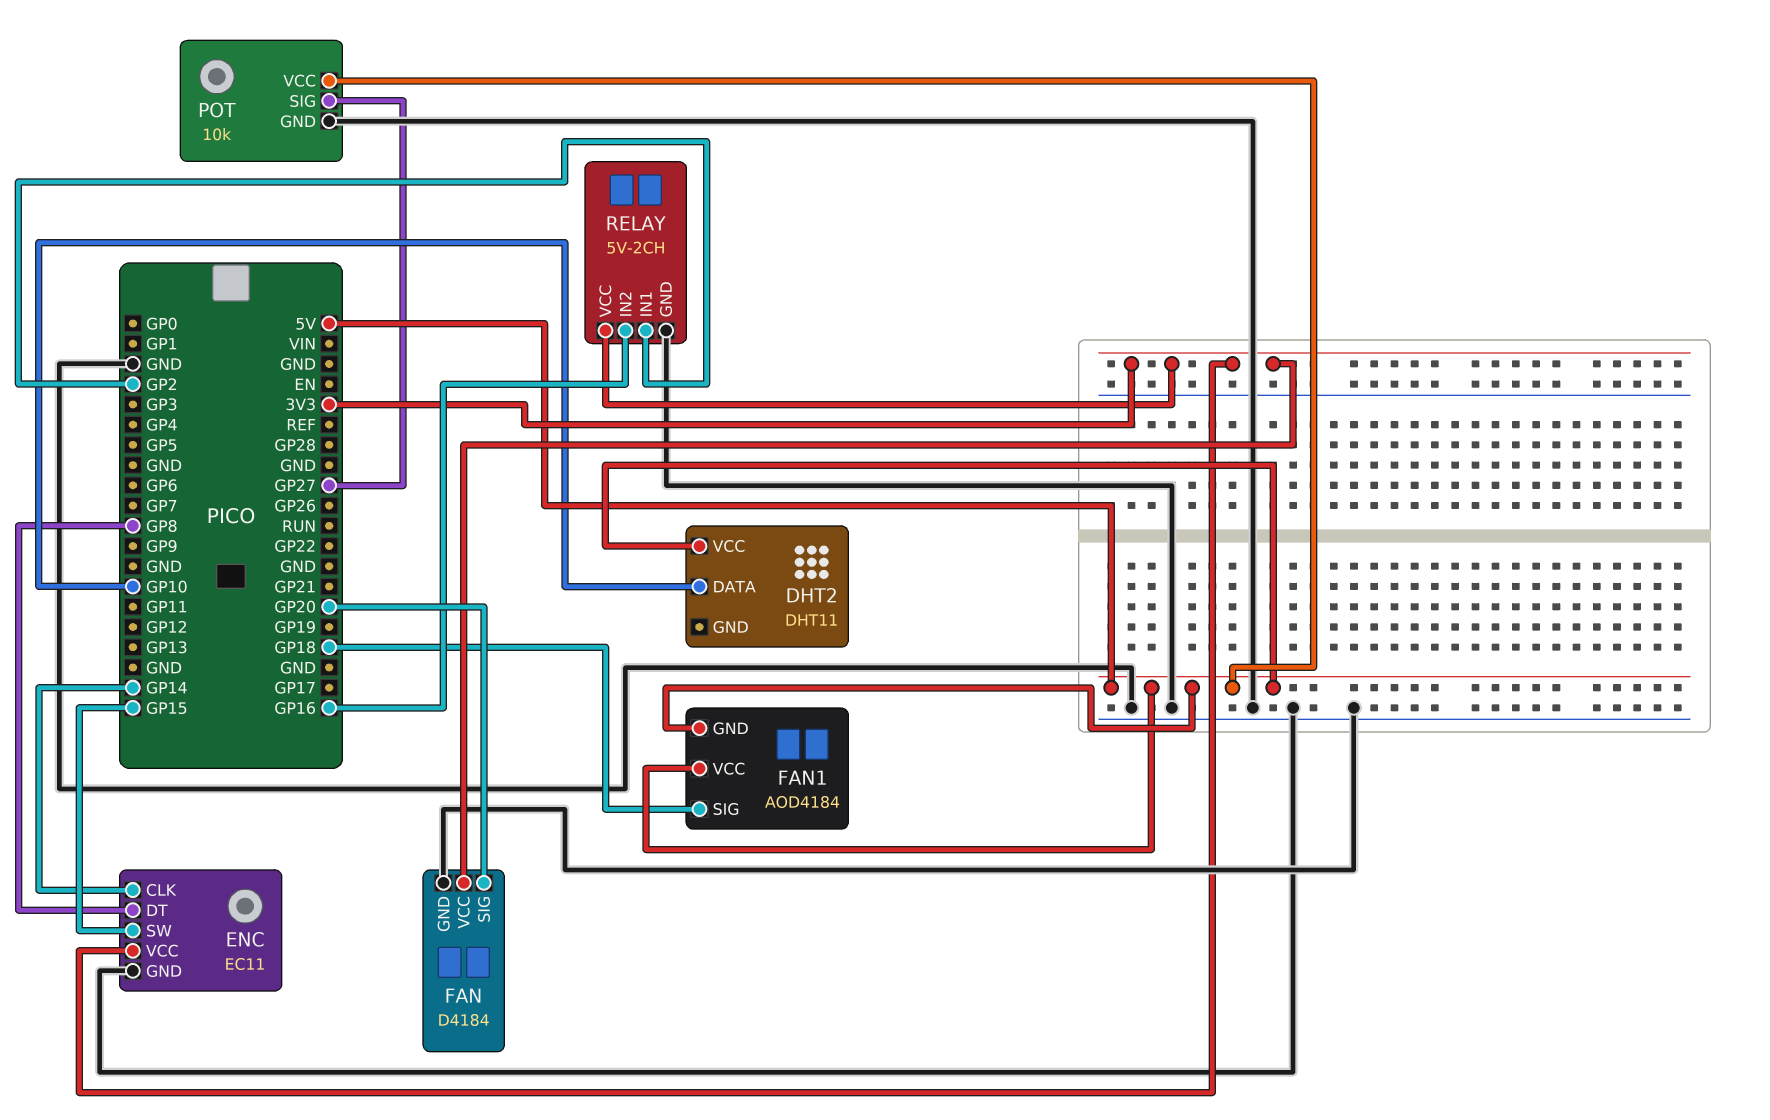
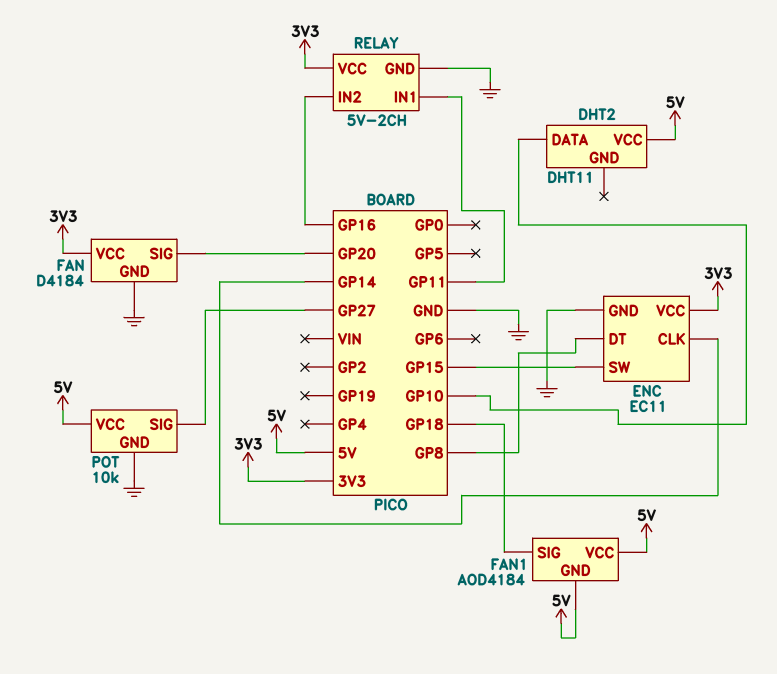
RELAY pin IN1: GP2 -> GP11

